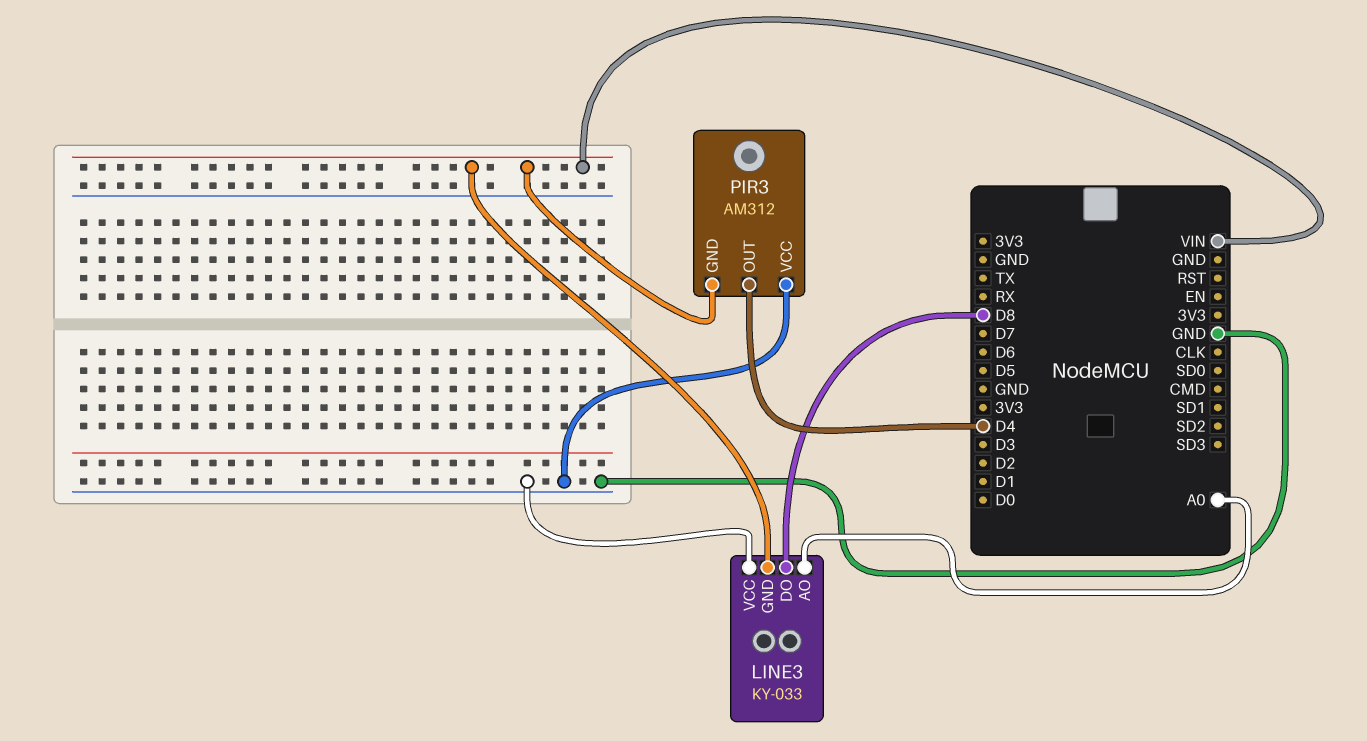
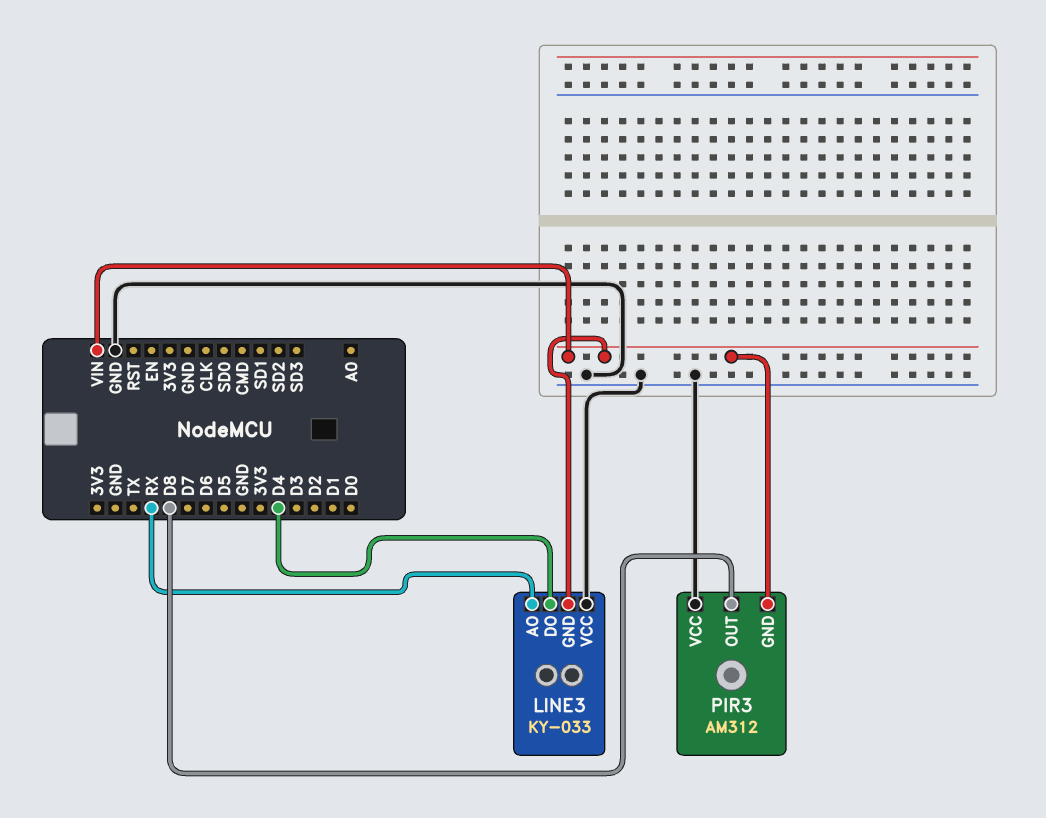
LINE3 pin AO: A0 -> RX
LINE3 pin DO: D8 -> D4
PIR3 pin OUT: D4 -> D8

